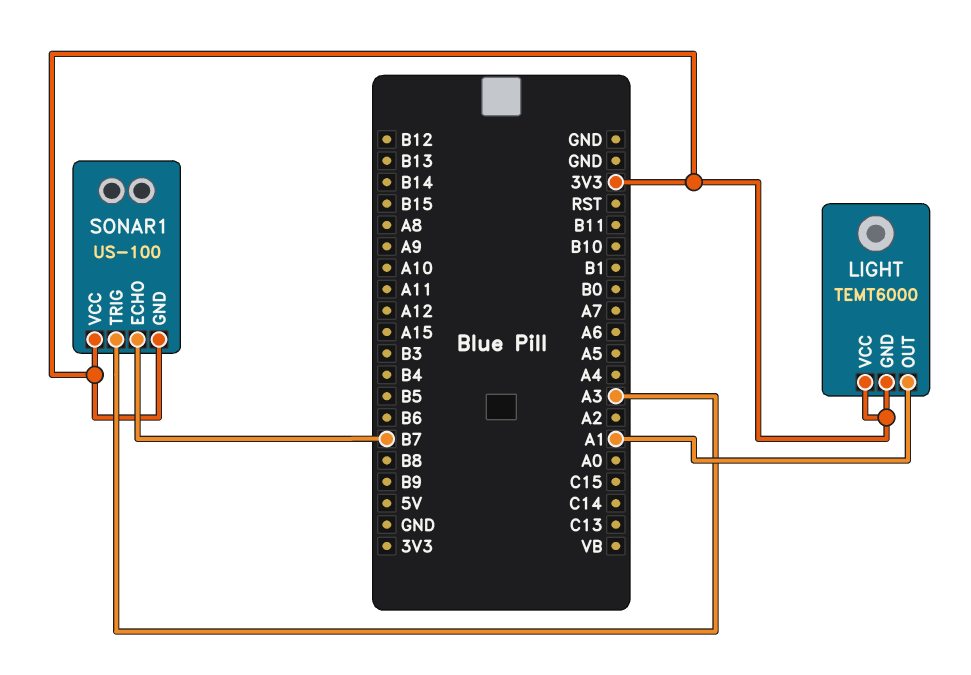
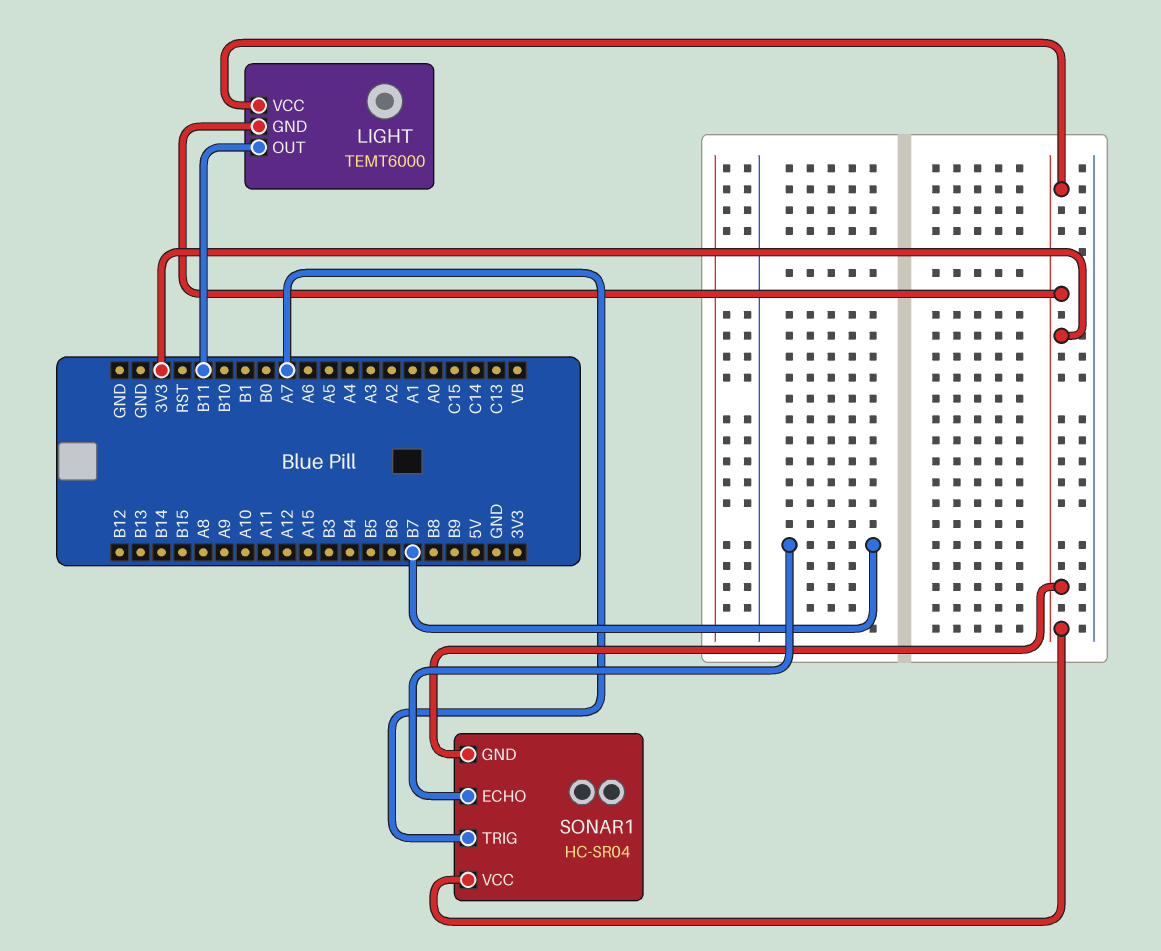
LIGHT pin OUT: A1 -> B11
SONAR1: US-100 -> HC-SR04
SONAR1 pin TRIG: A3 -> A7

